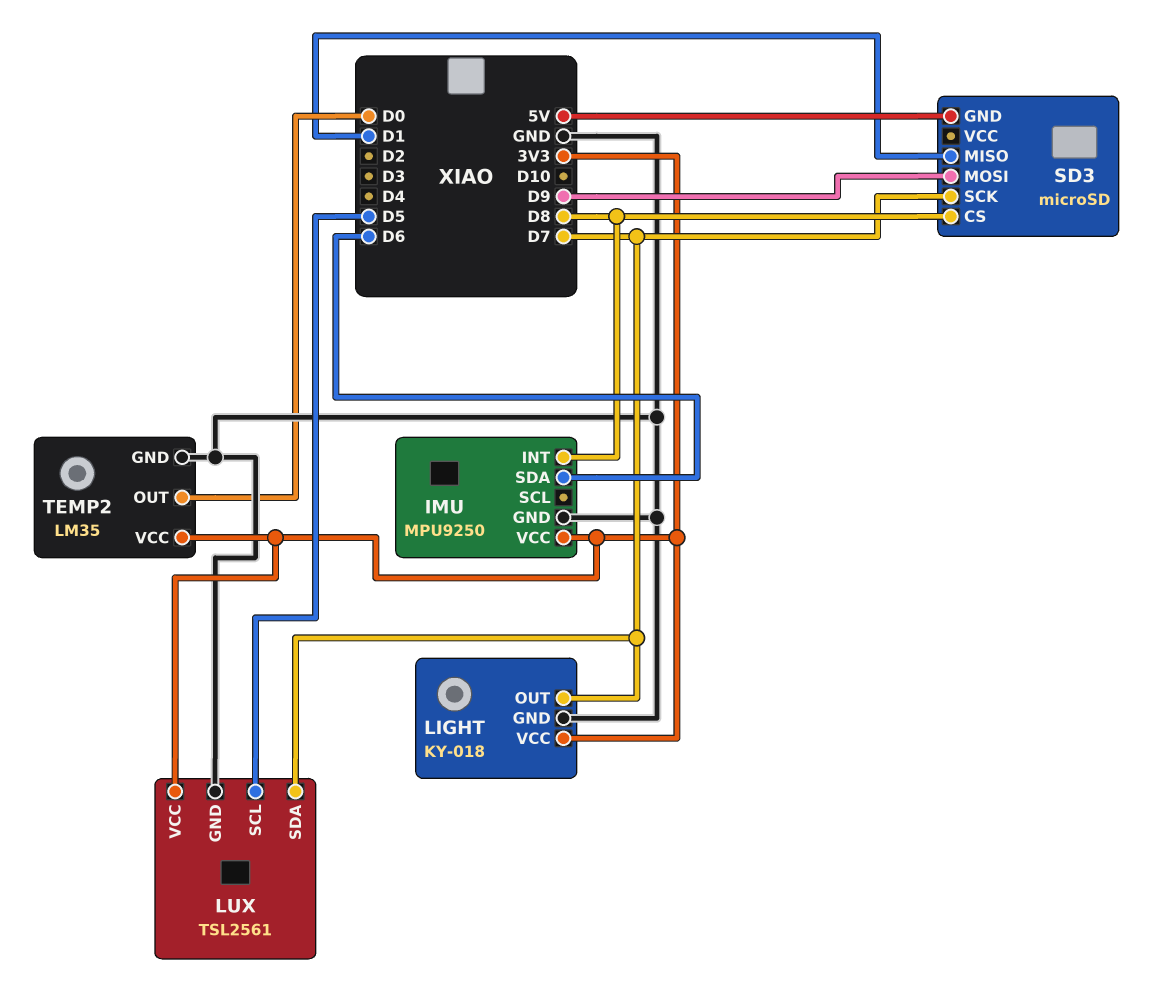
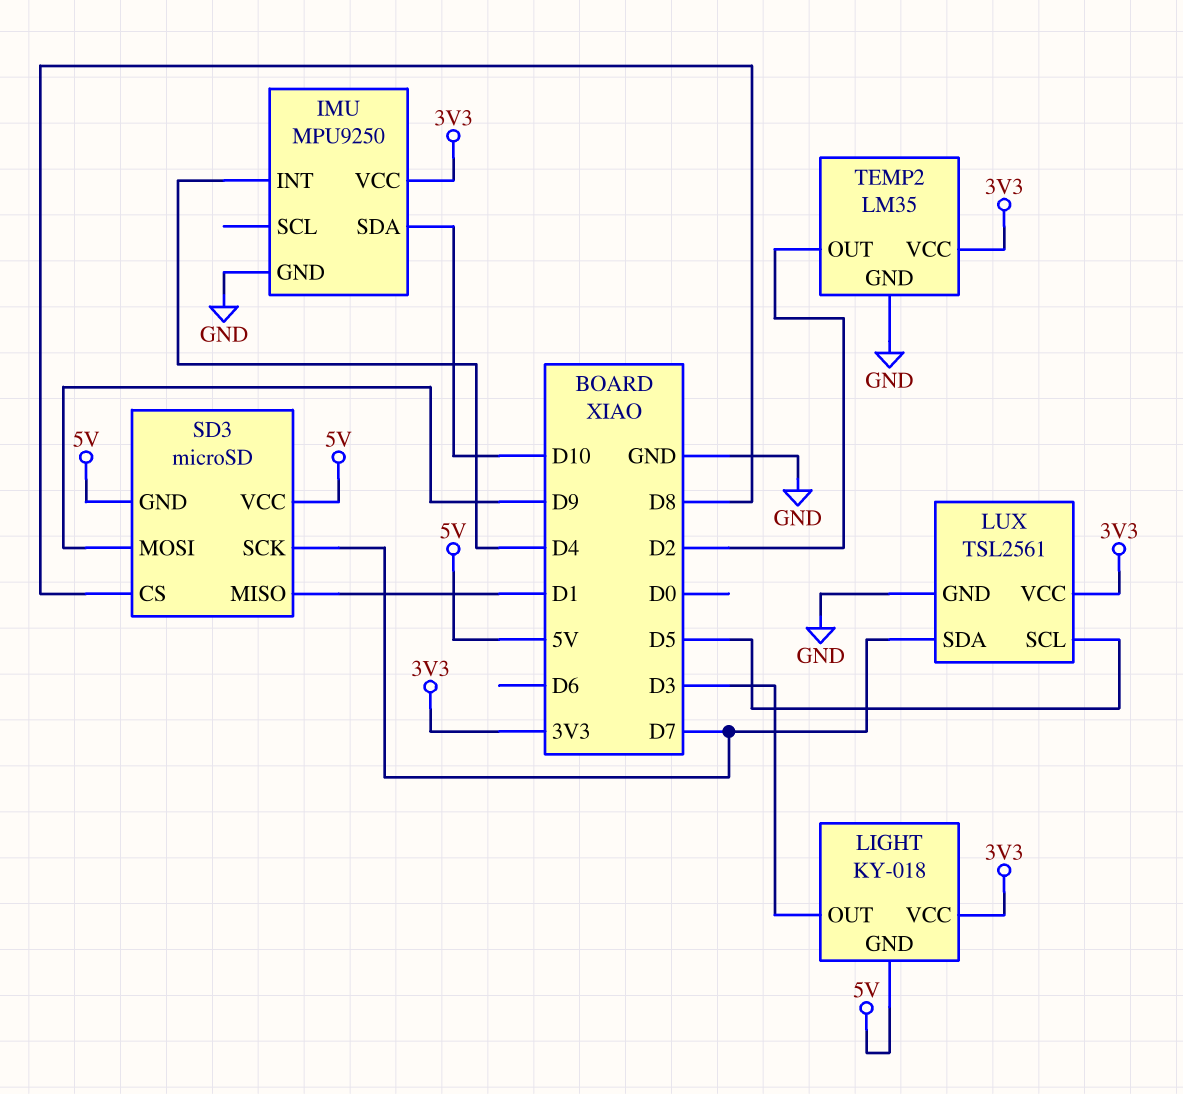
IMU pin INT: D8 -> D4
IMU pin SDA: D6 -> D10
LIGHT pin GND: GND -> 5V
LIGHT pin OUT: D7 -> D3
SD3 pin VCC: none -> 5V
TEMP2 pin OUT: D0 -> D2

